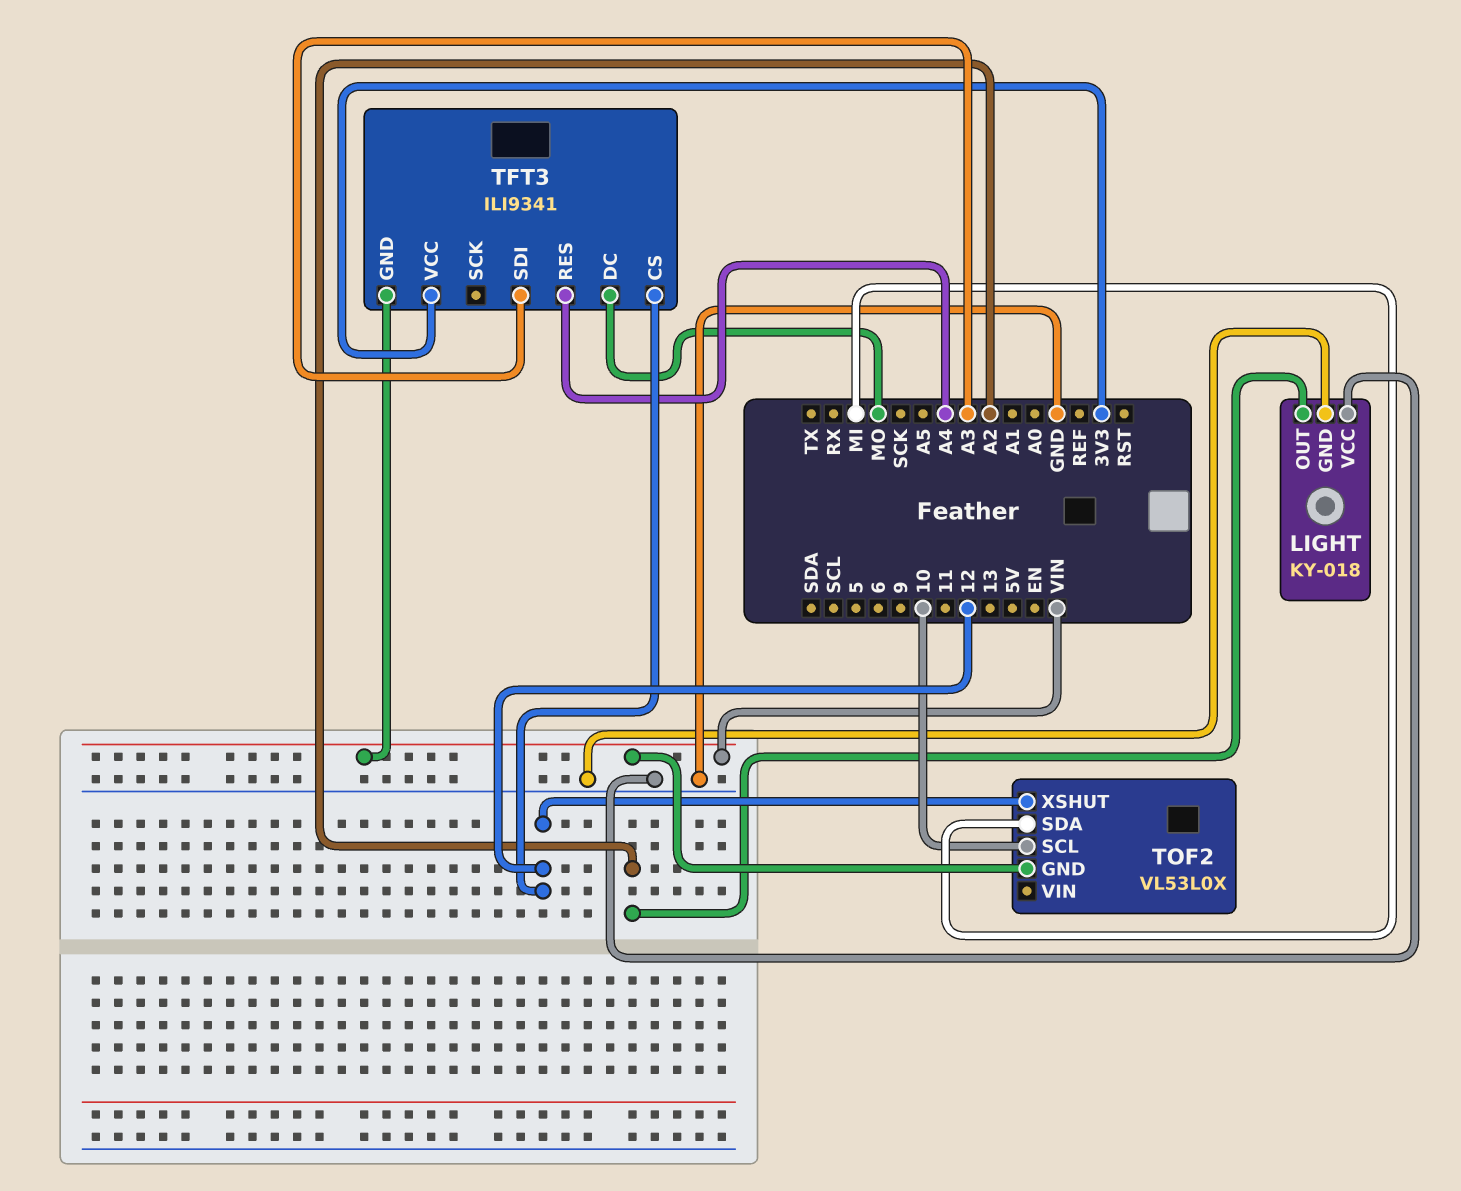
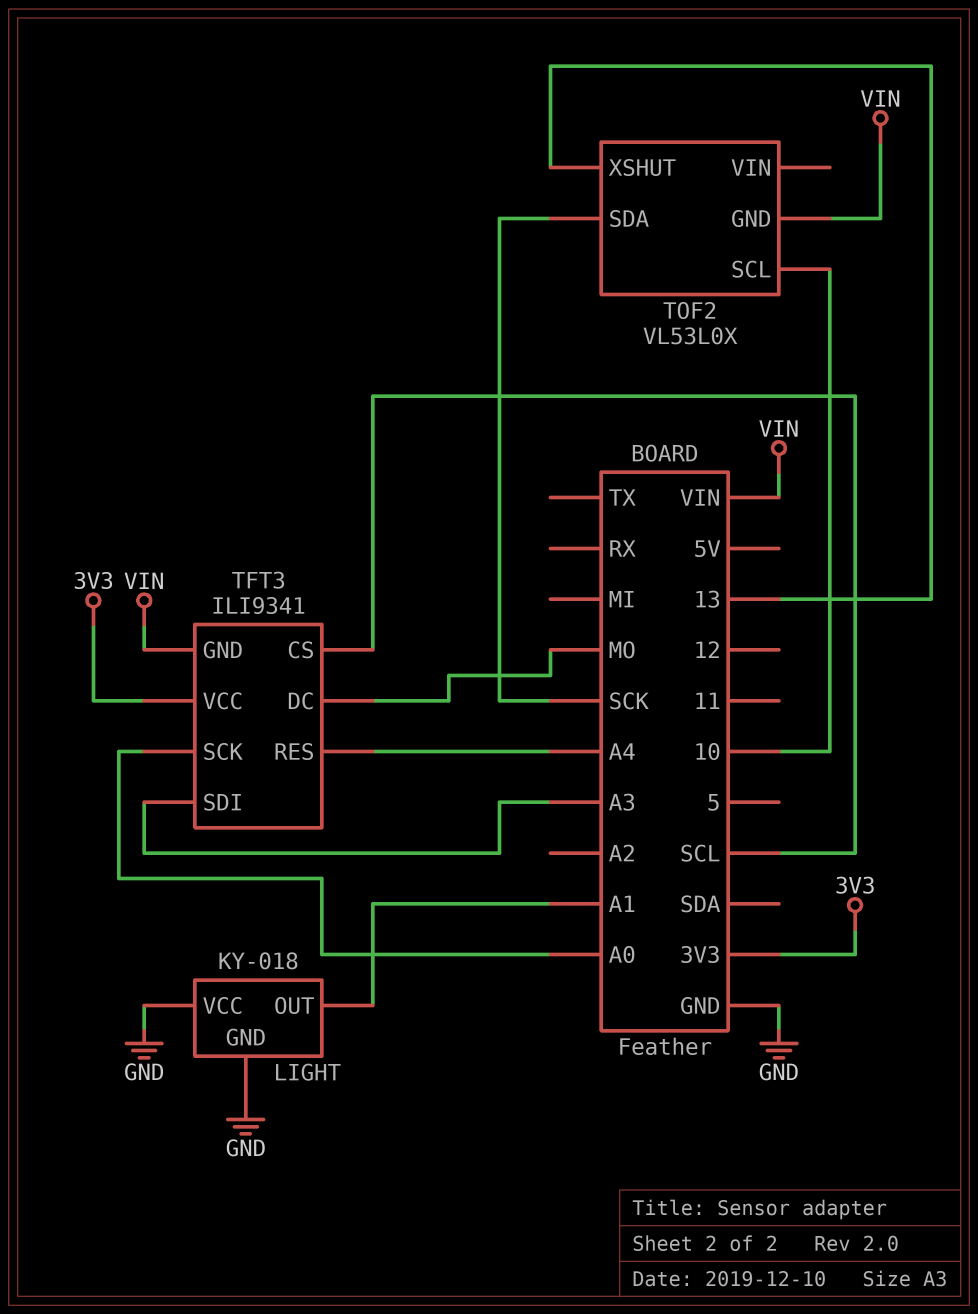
LIGHT pin OUT: A2 -> A1
TFT3 pin CS: 12 -> SCL
TFT3 pin SCK: none -> A0
TOF2 pin SDA: MI -> SCK
TOF2 pin XSHUT: 12 -> 13

